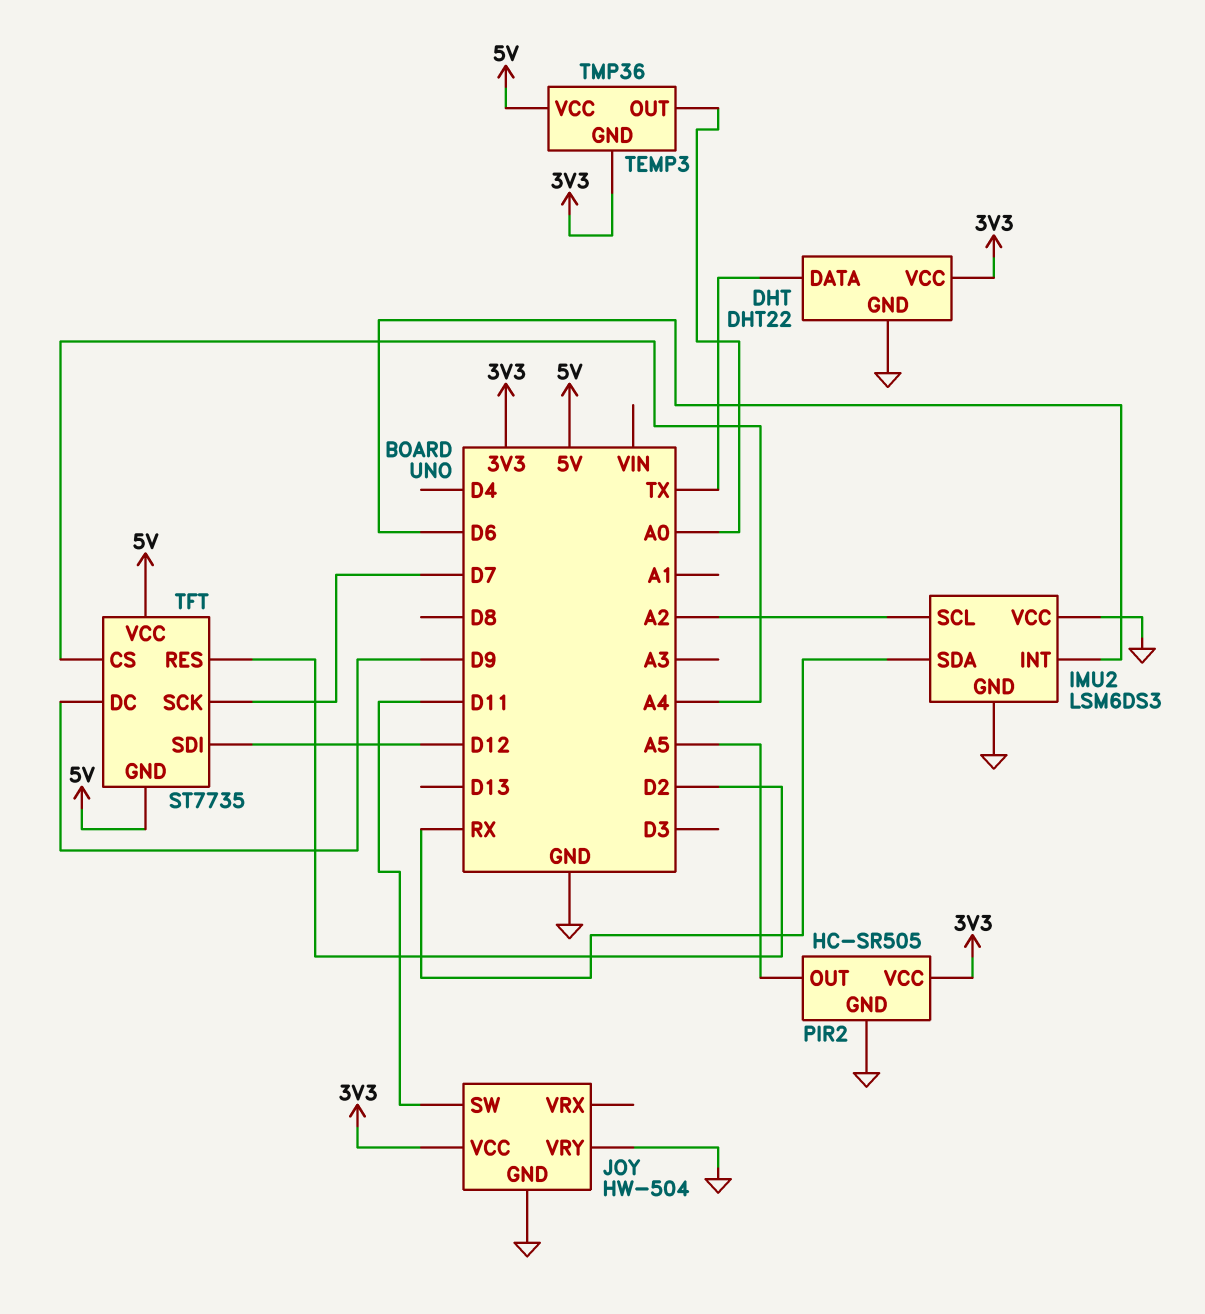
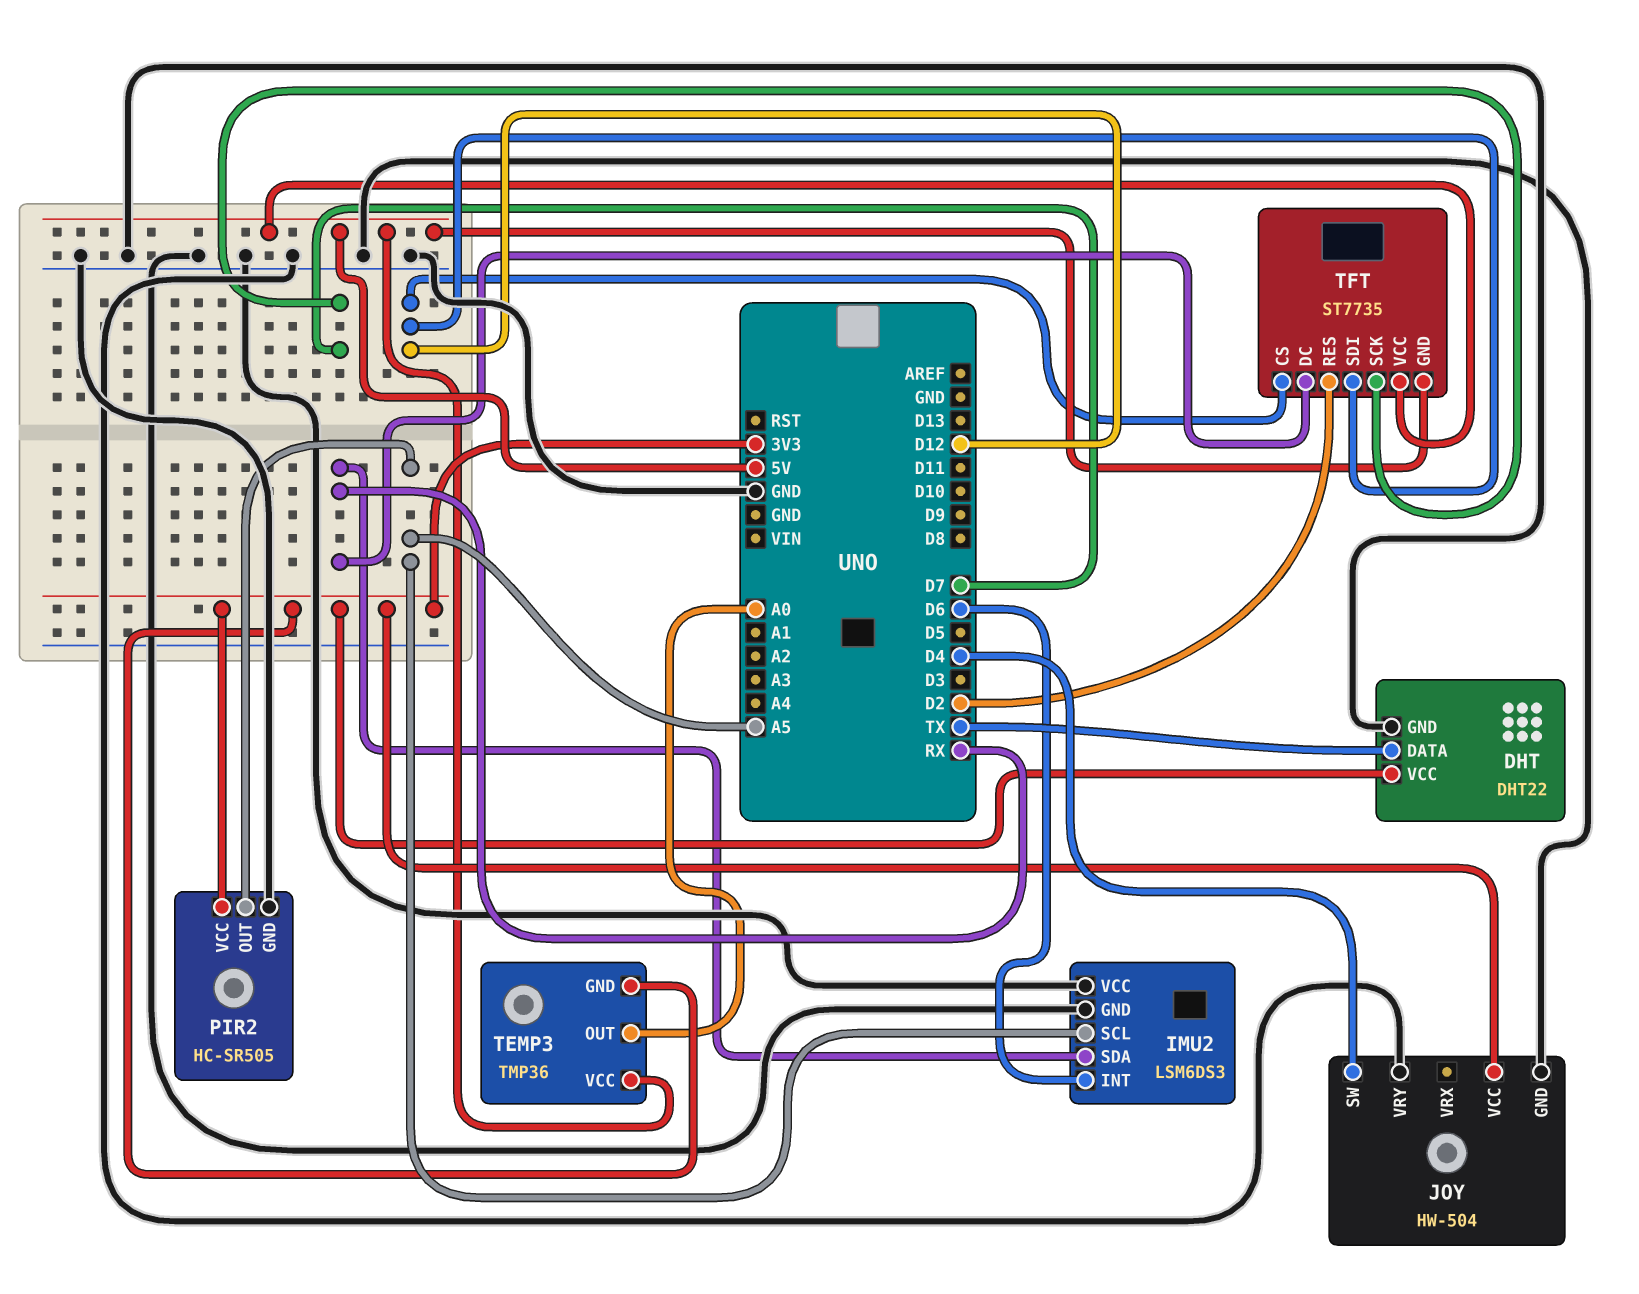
IMU2 pin SCL: A2 -> A5
JOY pin SW: D11 -> D4
TFT pin CS: A4 -> D12
TFT pin DC: D9 -> RX

